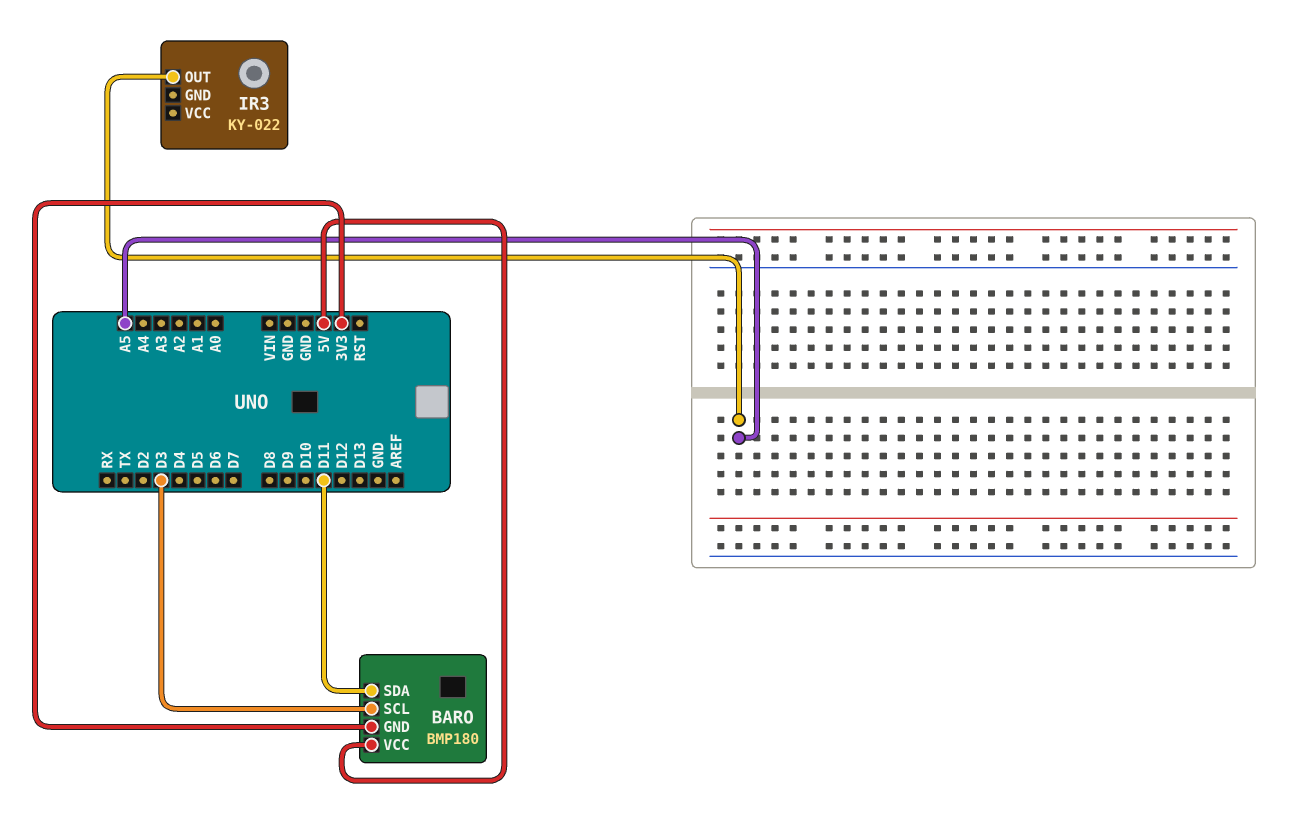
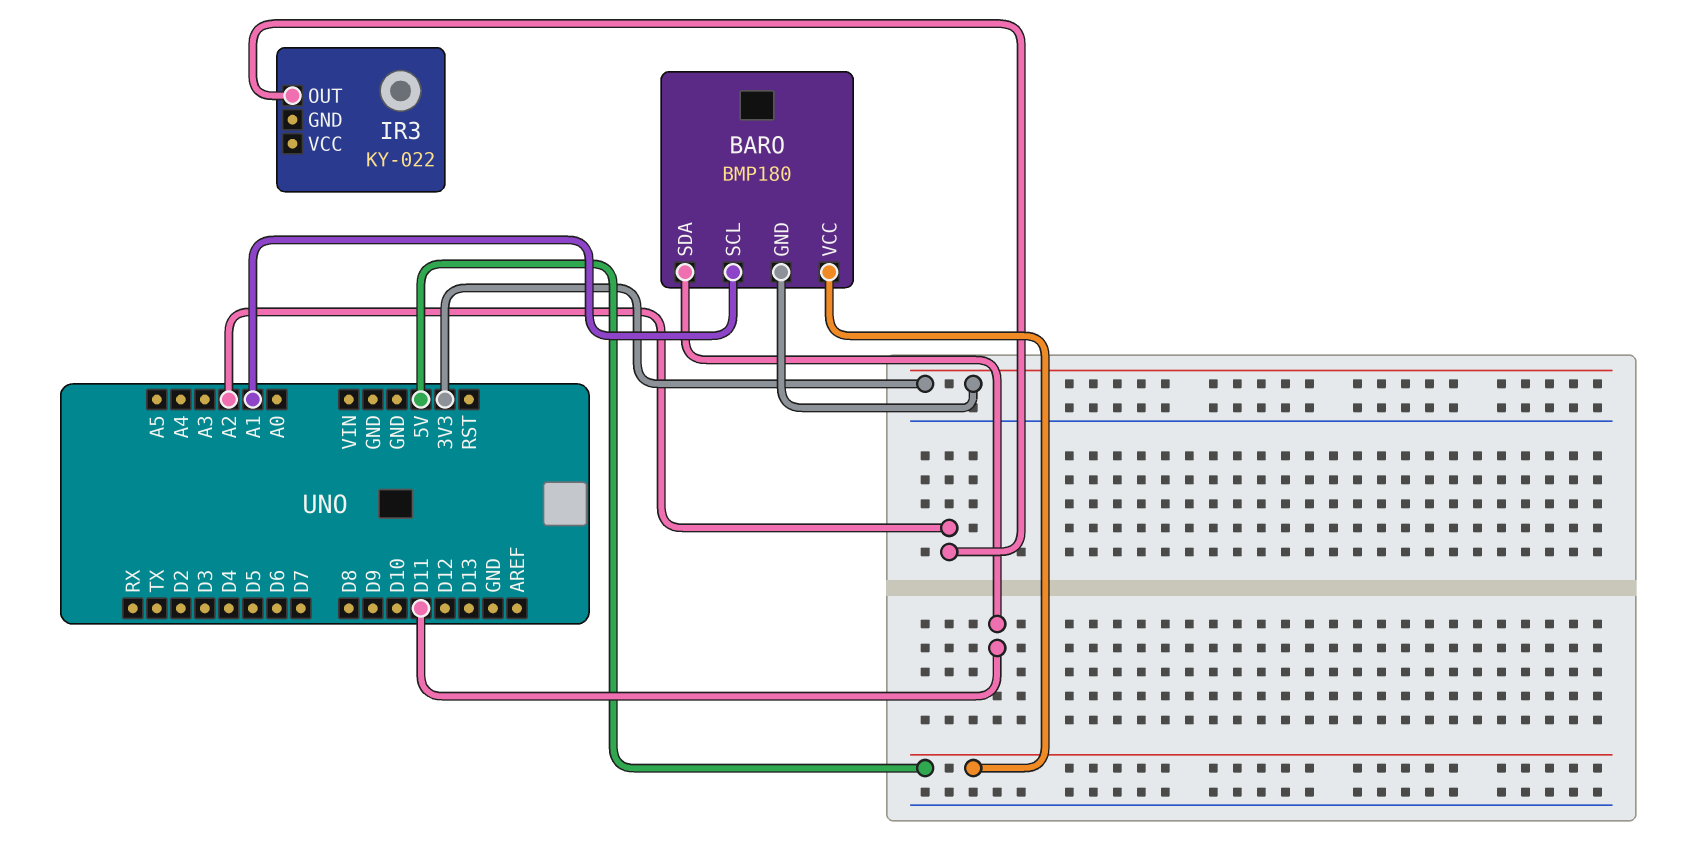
BARO pin SCL: D3 -> A1
IR3 pin OUT: A5 -> A2

